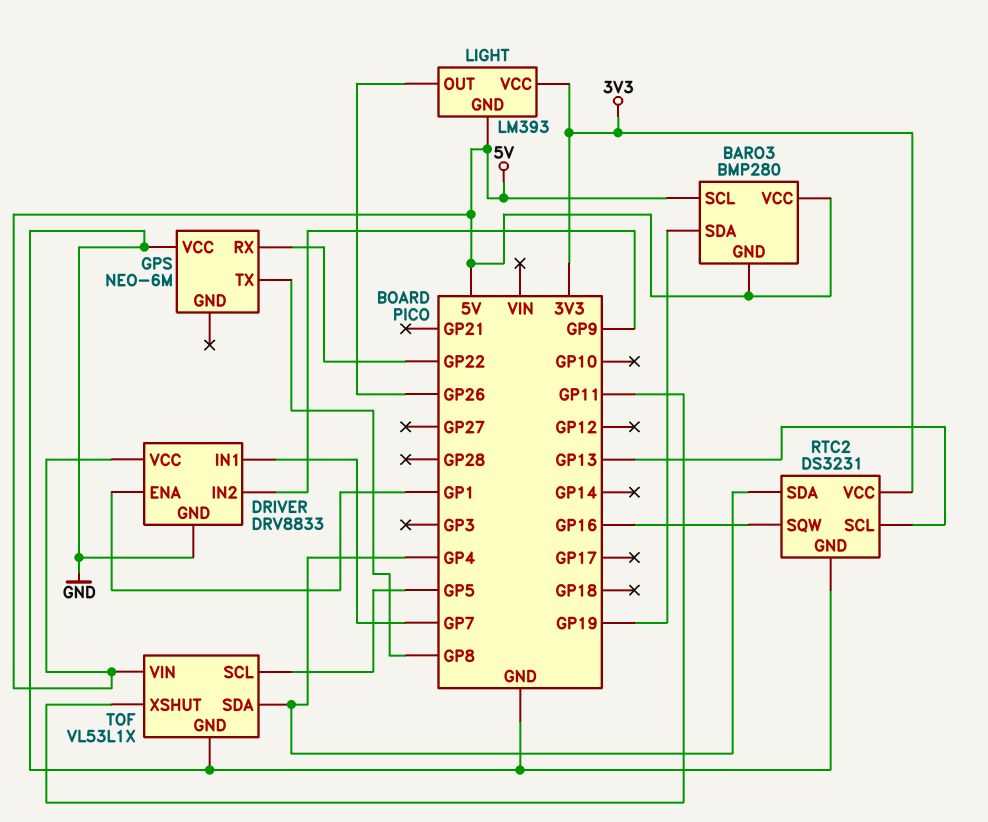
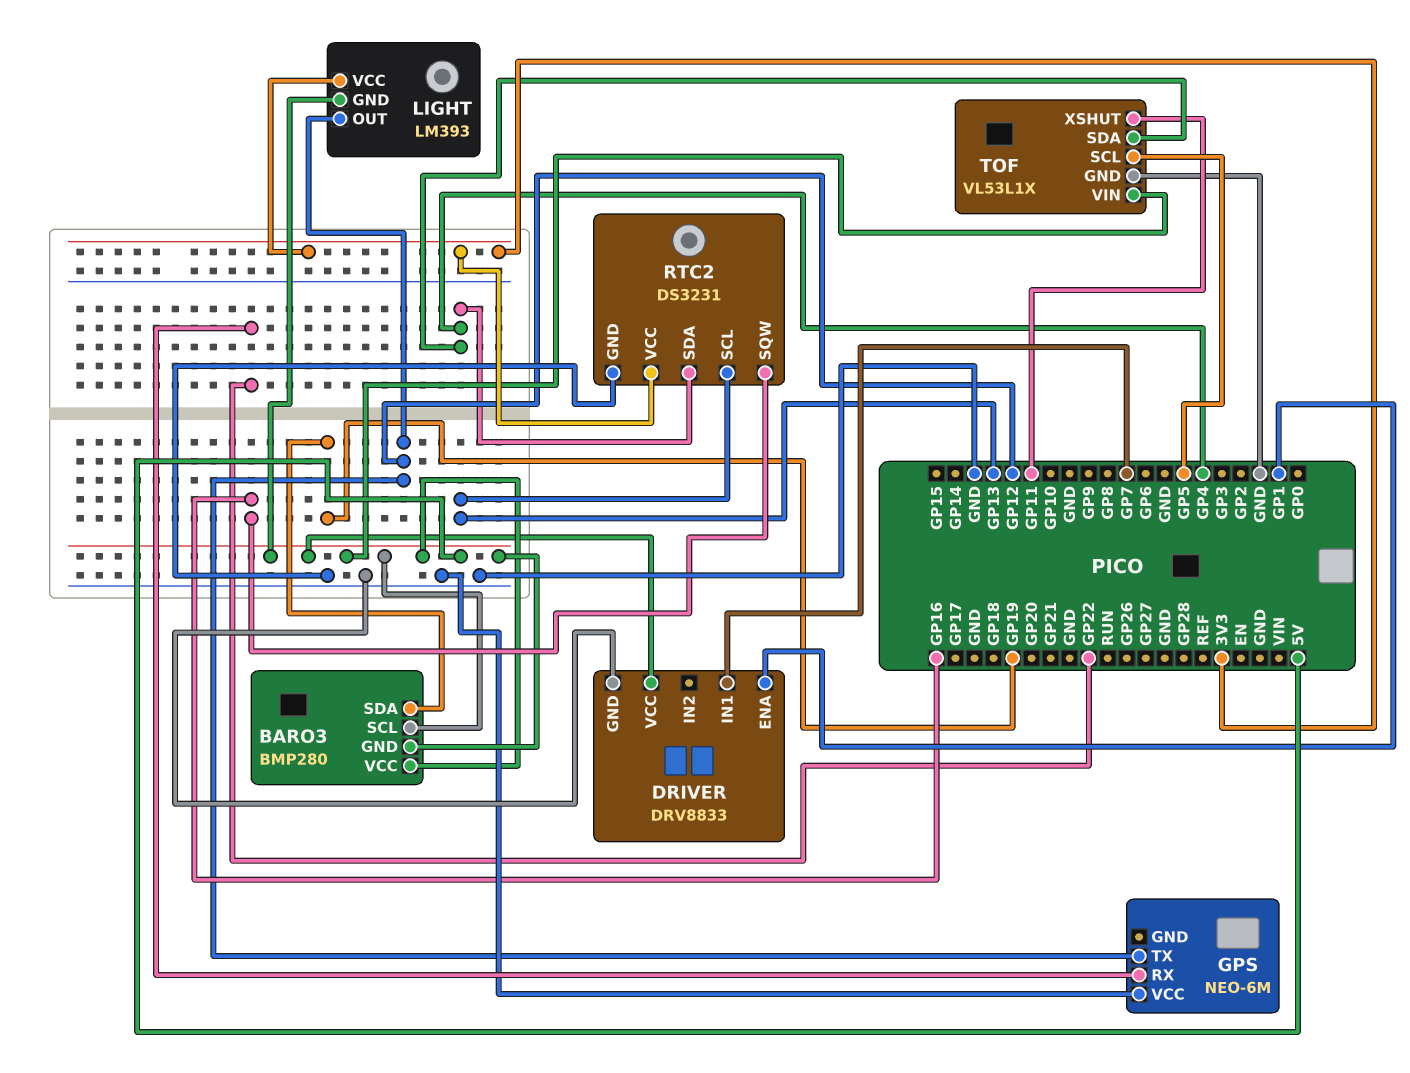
DRIVER pin IN2: GP9 -> none
GPS pin TX: GP8 -> GP12
LIGHT pin OUT: GP26 -> GP12

